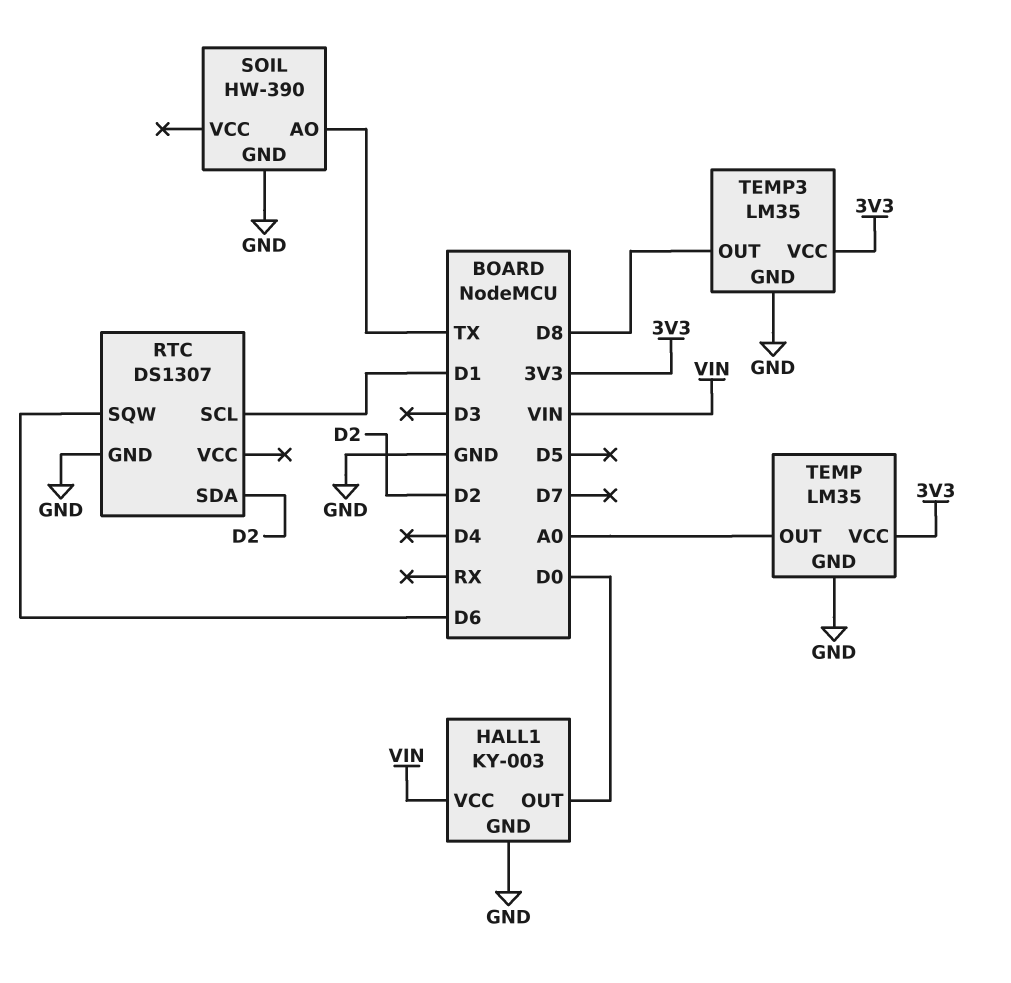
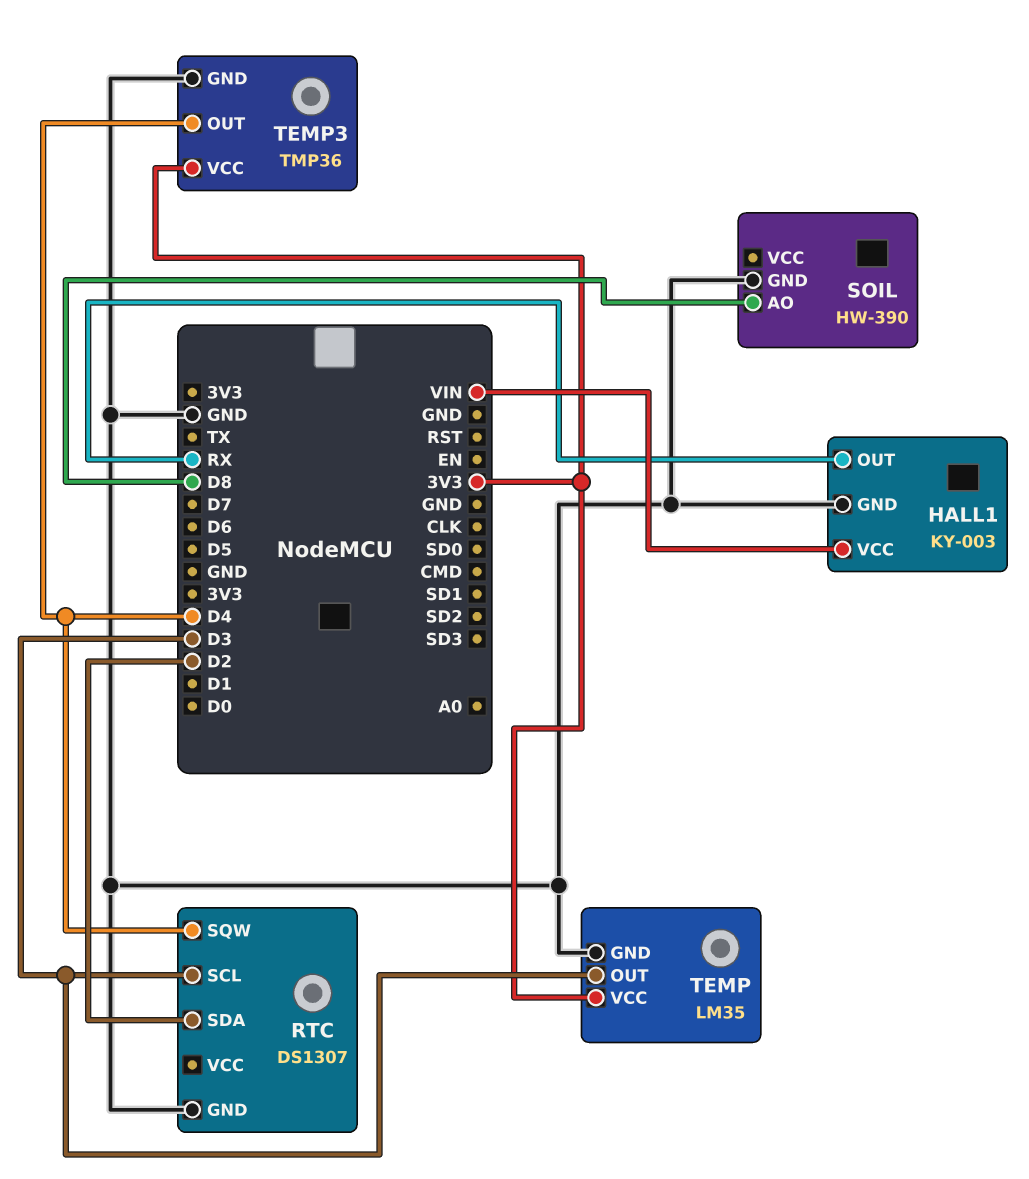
HALL1 pin OUT: D0 -> RX
RTC pin SCL: D1 -> D3
RTC pin SQW: D6 -> D4
SOIL pin AO: TX -> D8
TEMP pin OUT: A0 -> D3
TEMP3: LM35 -> TMP36
TEMP3 pin OUT: D8 -> D4

